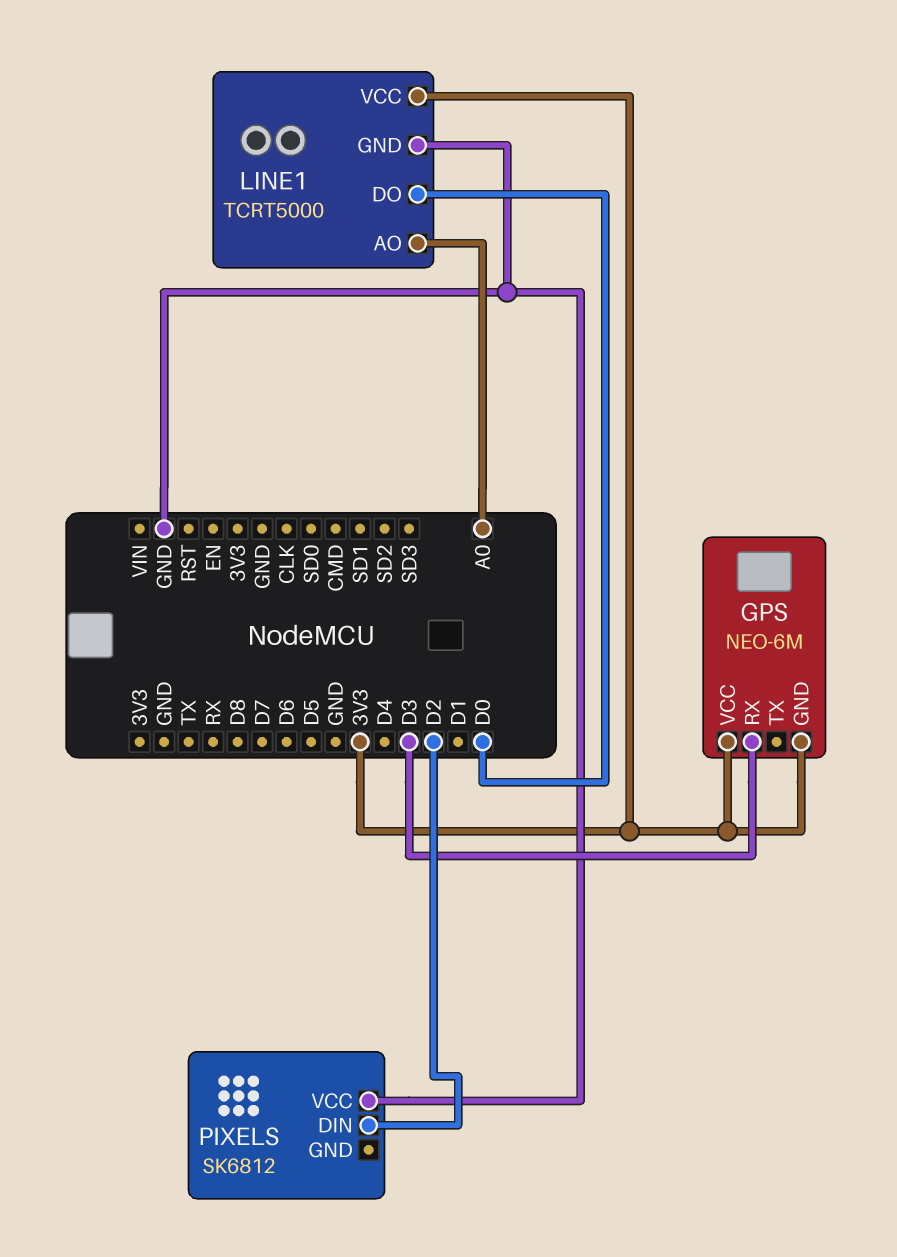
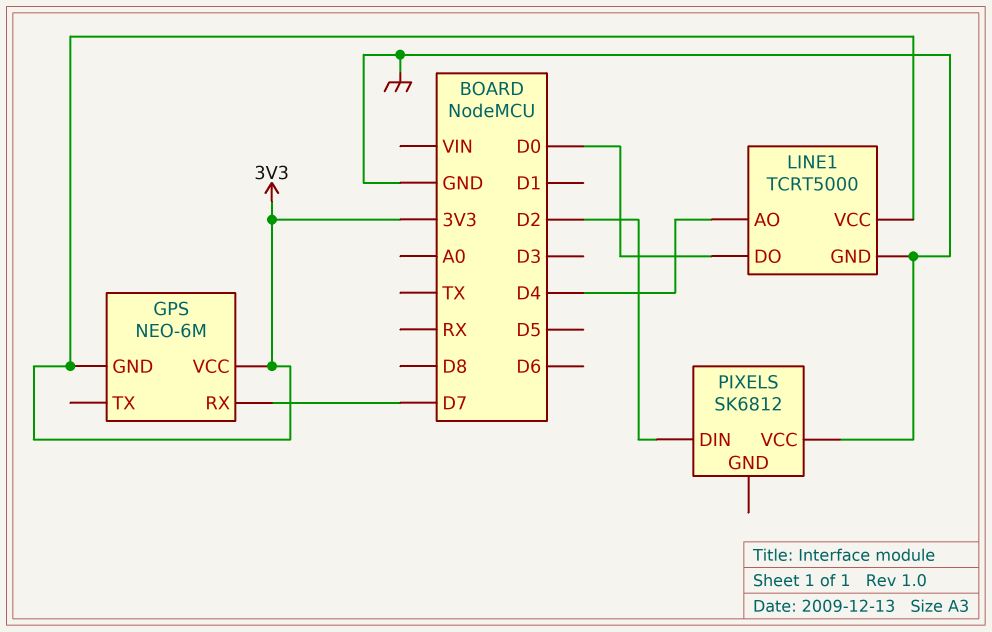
GPS pin RX: D3 -> D7
LINE1 pin AO: A0 -> D4

